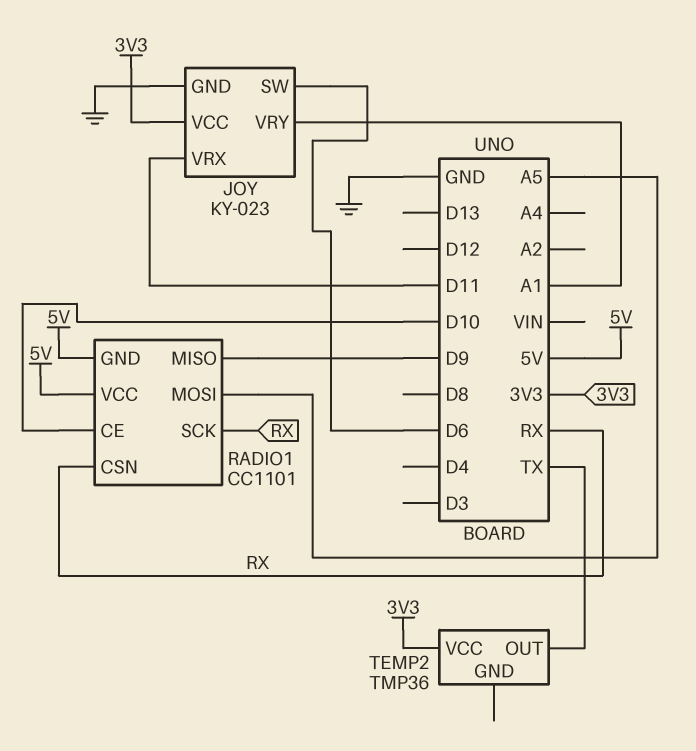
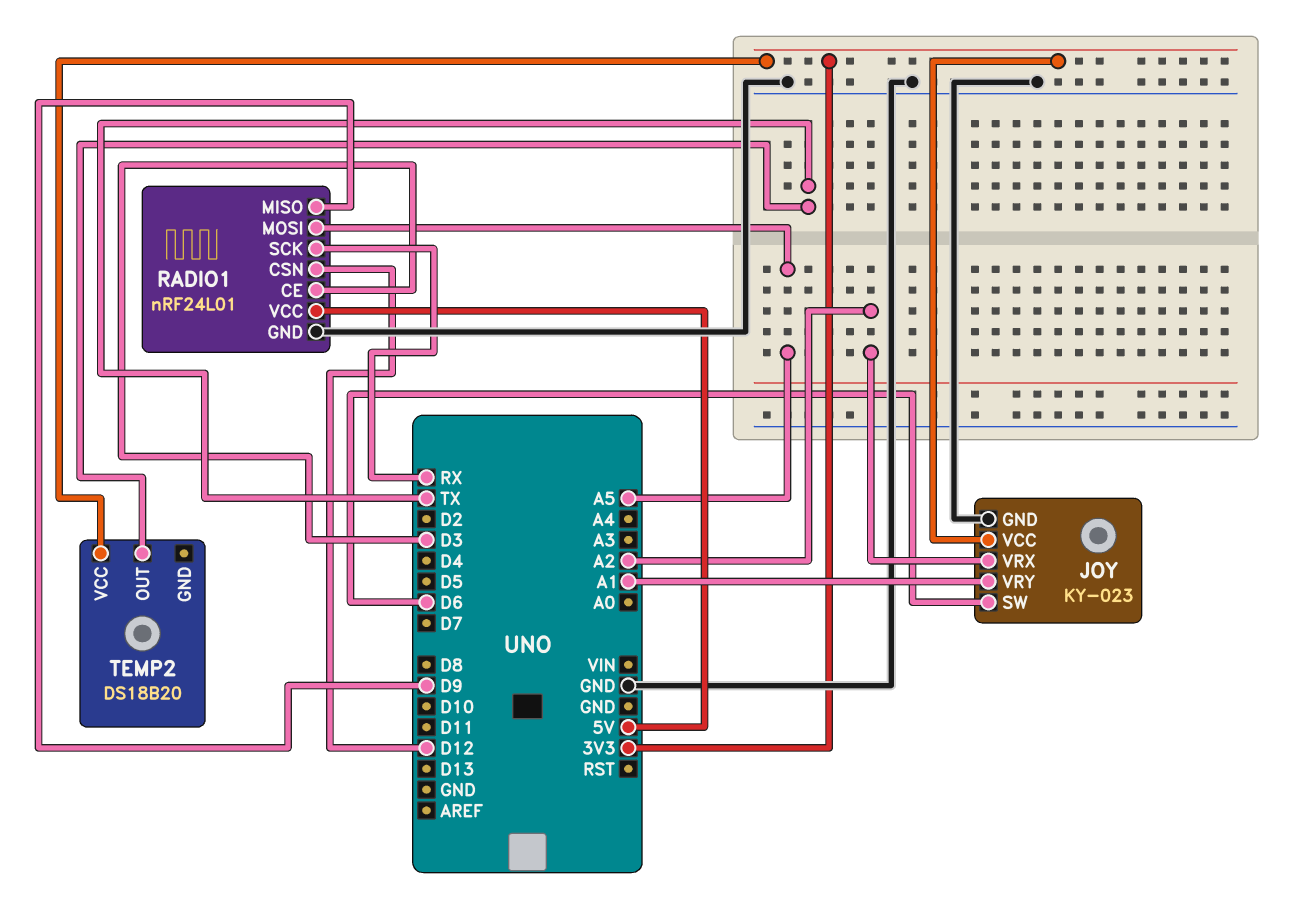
JOY pin VRX: D11 -> A2
RADIO1: CC1101 -> nRF24L01
RADIO1 pin CE: D10 -> D3
RADIO1 pin CSN: RX -> D12
RADIO1 pin GND: 5V -> GND
TEMP2: TMP36 -> DS18B20

